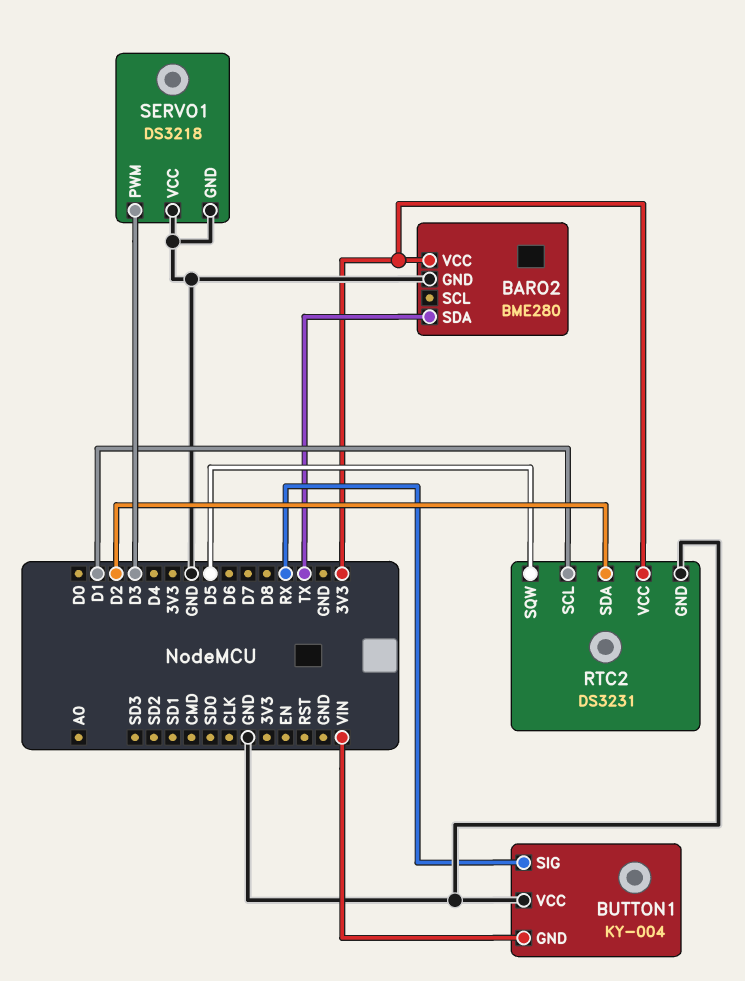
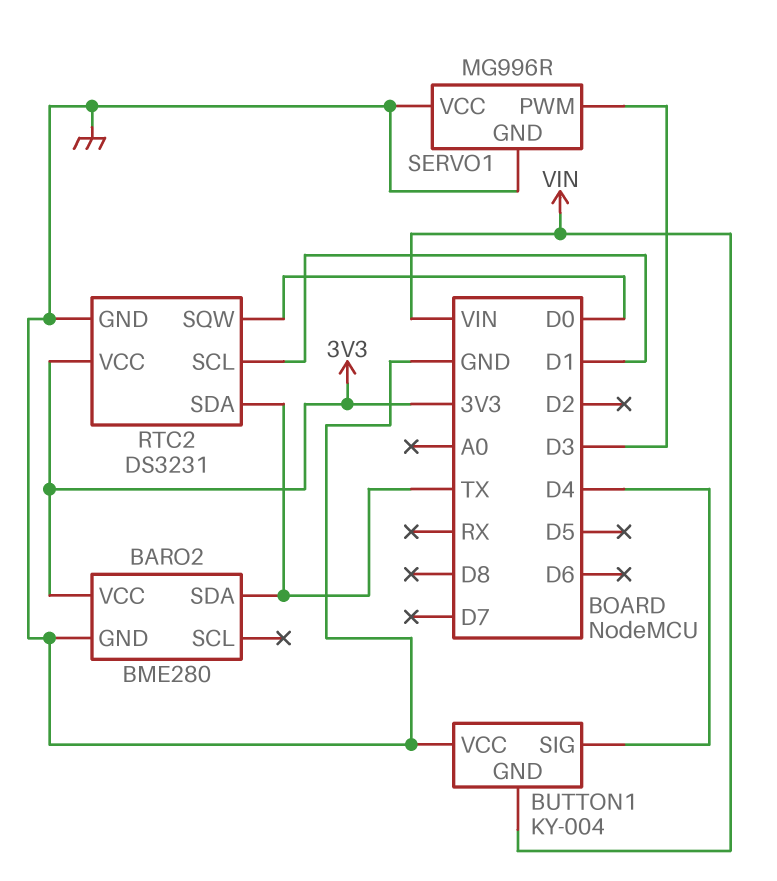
BUTTON1 pin SIG: RX -> D4
RTC2 pin SDA: D2 -> TX
RTC2 pin SQW: D5 -> D0
SERVO1: DS3218 -> MG996R

